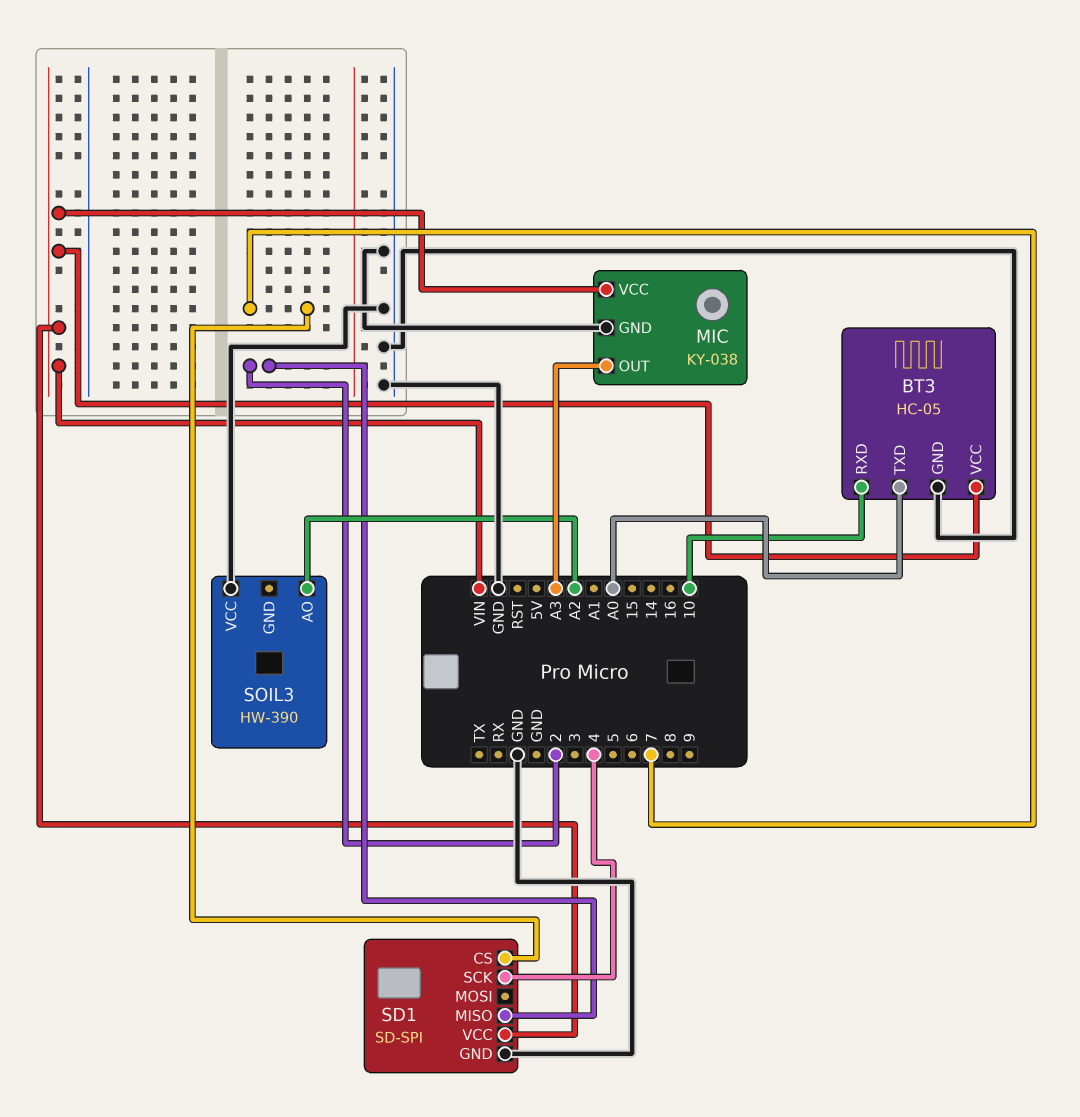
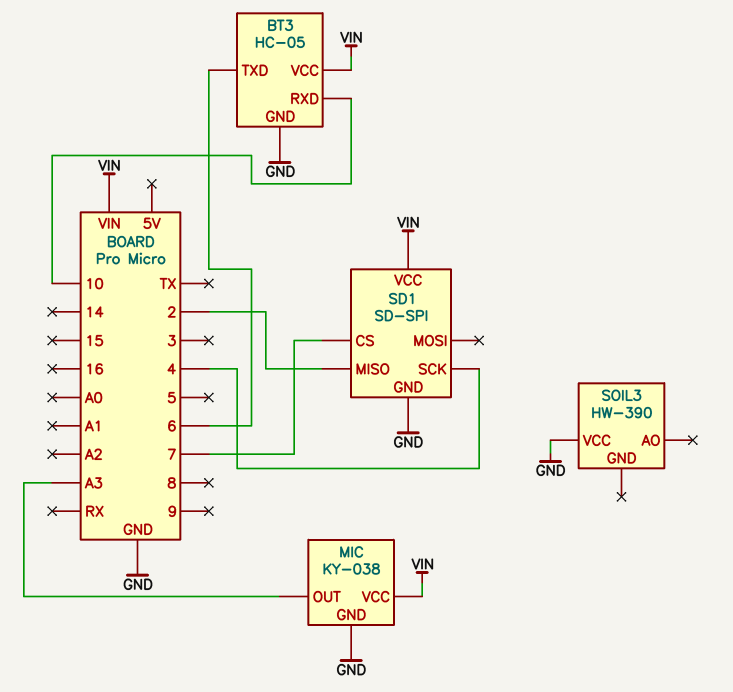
BT3 pin TXD: A0 -> 6
SOIL3 pin AO: A2 -> none

